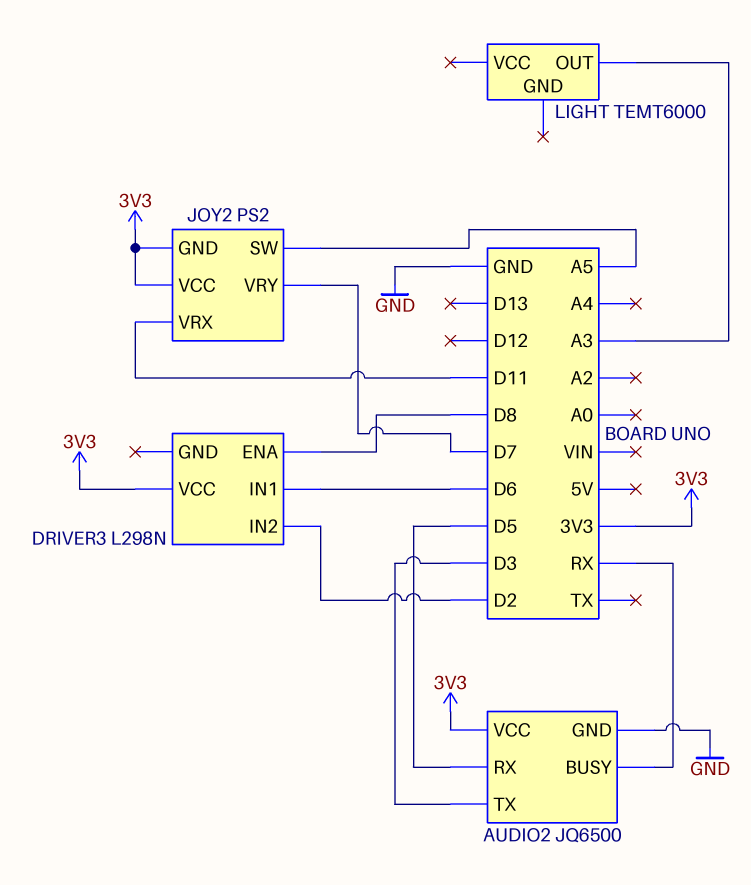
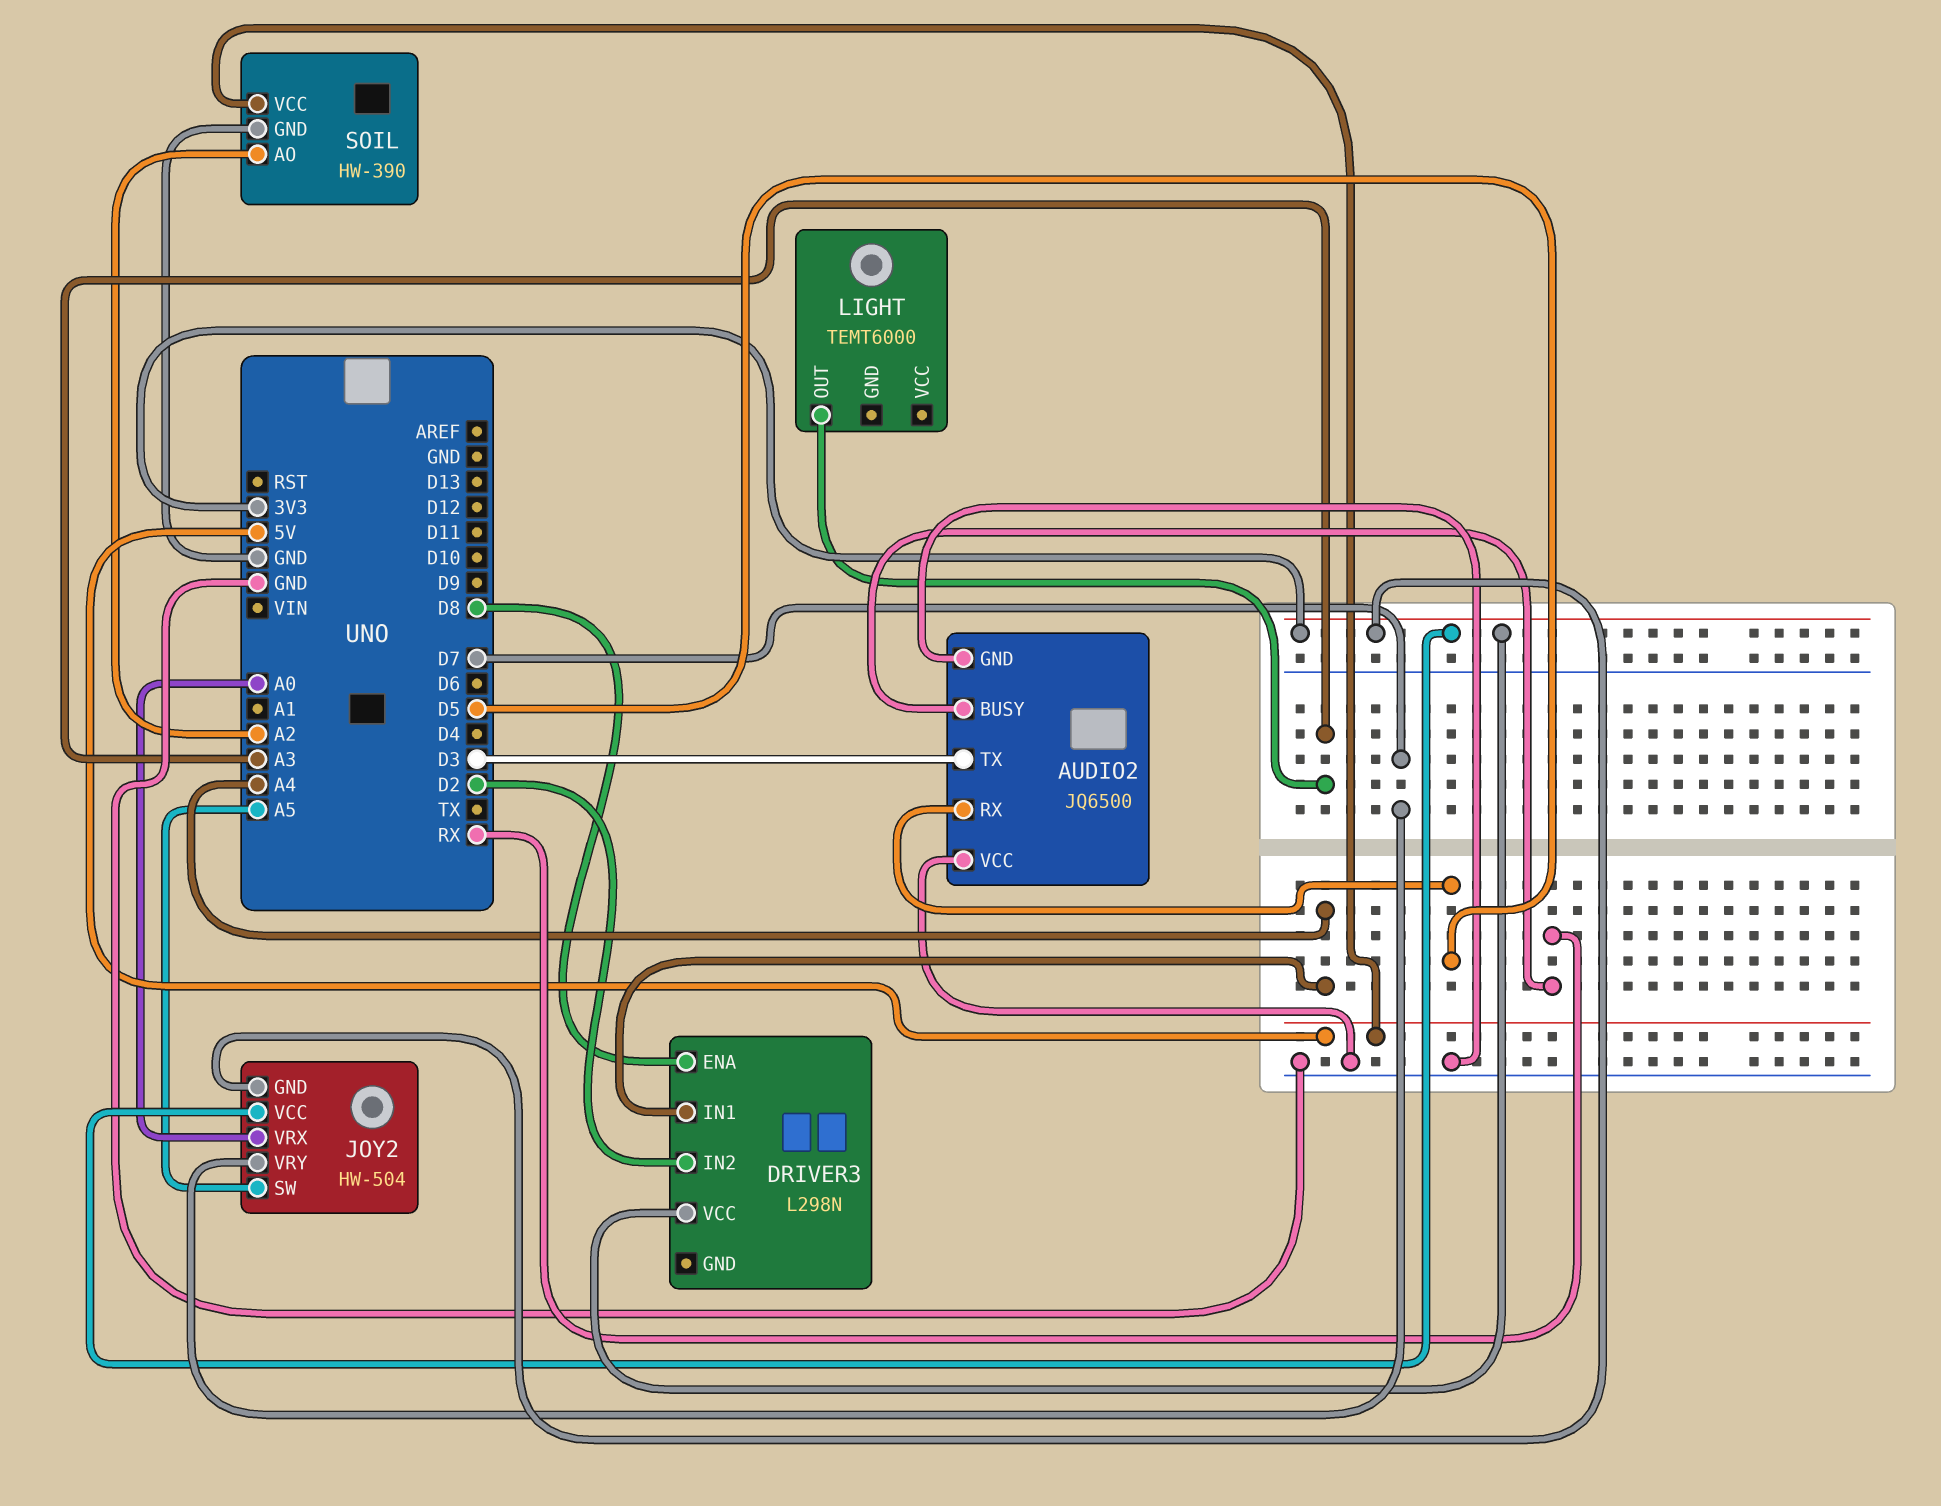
AUDIO2 pin VCC: 3V3 -> GND
DRIVER3 pin IN1: D6 -> A4
JOY2: PS2 -> HW-504
JOY2 pin VRX: D11 -> A0
SOIL: none -> HW-390
SOIL pin AO: none -> A2
SOIL pin GND: none -> GND
SOIL pin VCC: none -> 5V

